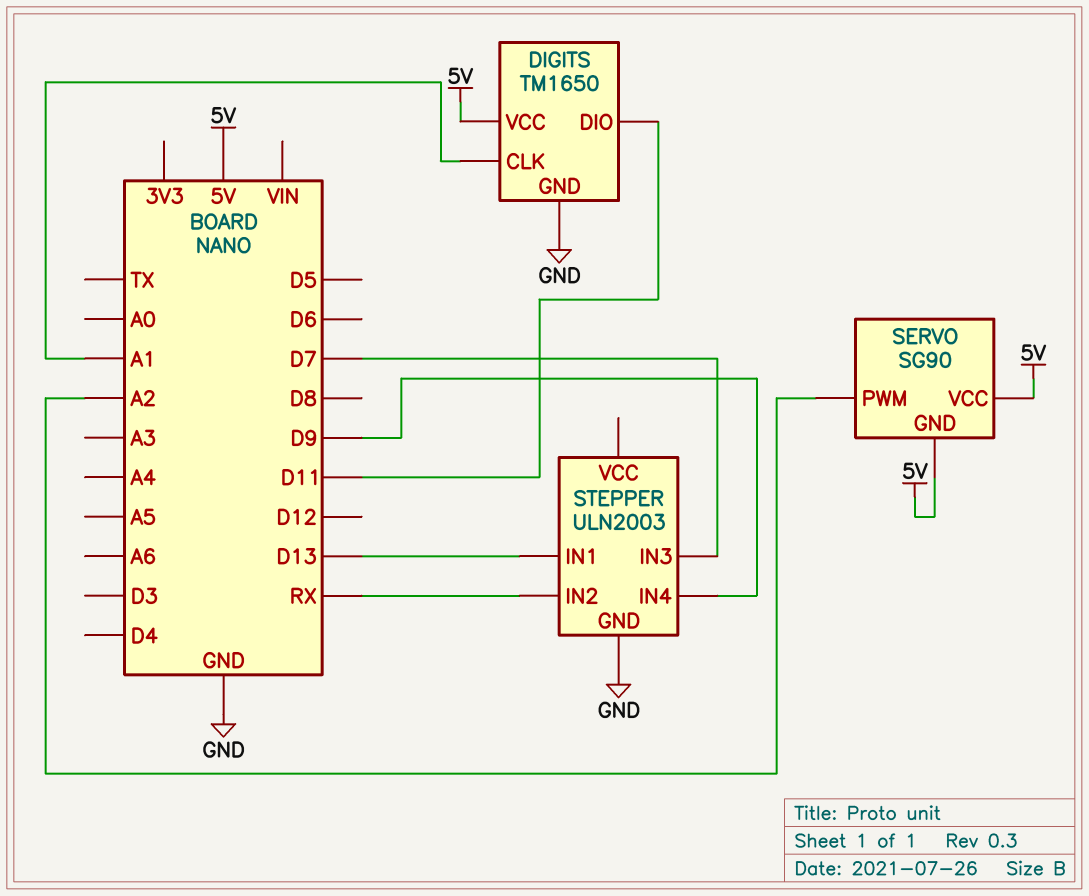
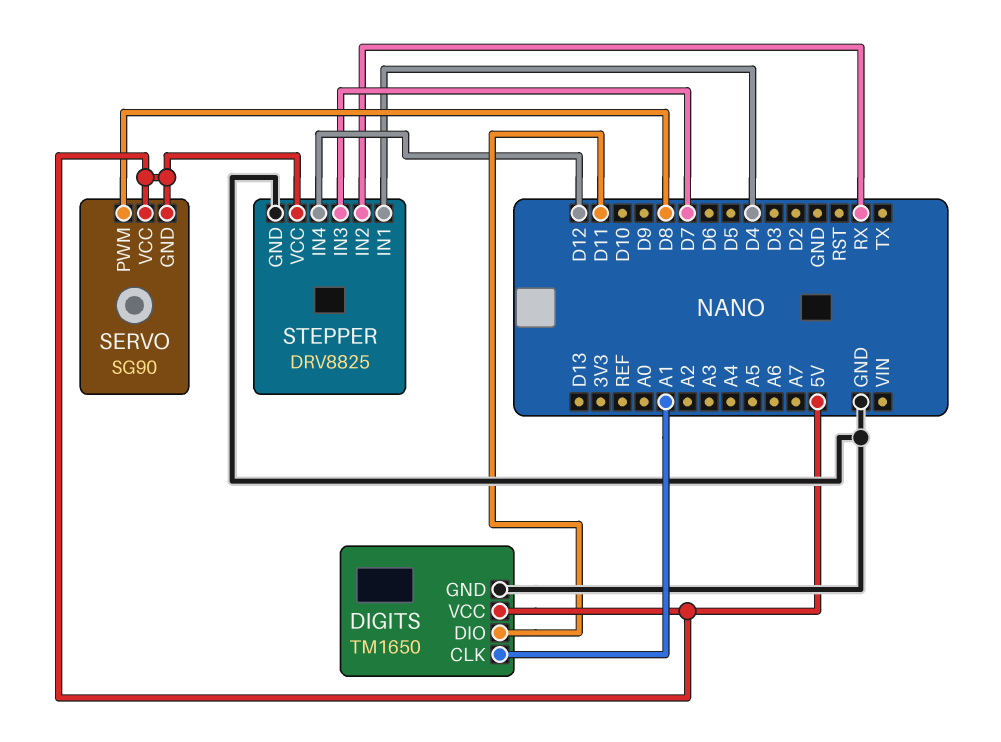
SERVO pin PWM: A2 -> D8
STEPPER: ULN2003 -> DRV8825
STEPPER pin IN1: D13 -> D4
STEPPER pin IN4: D9 -> D12
STEPPER pin VCC: none -> 5V

